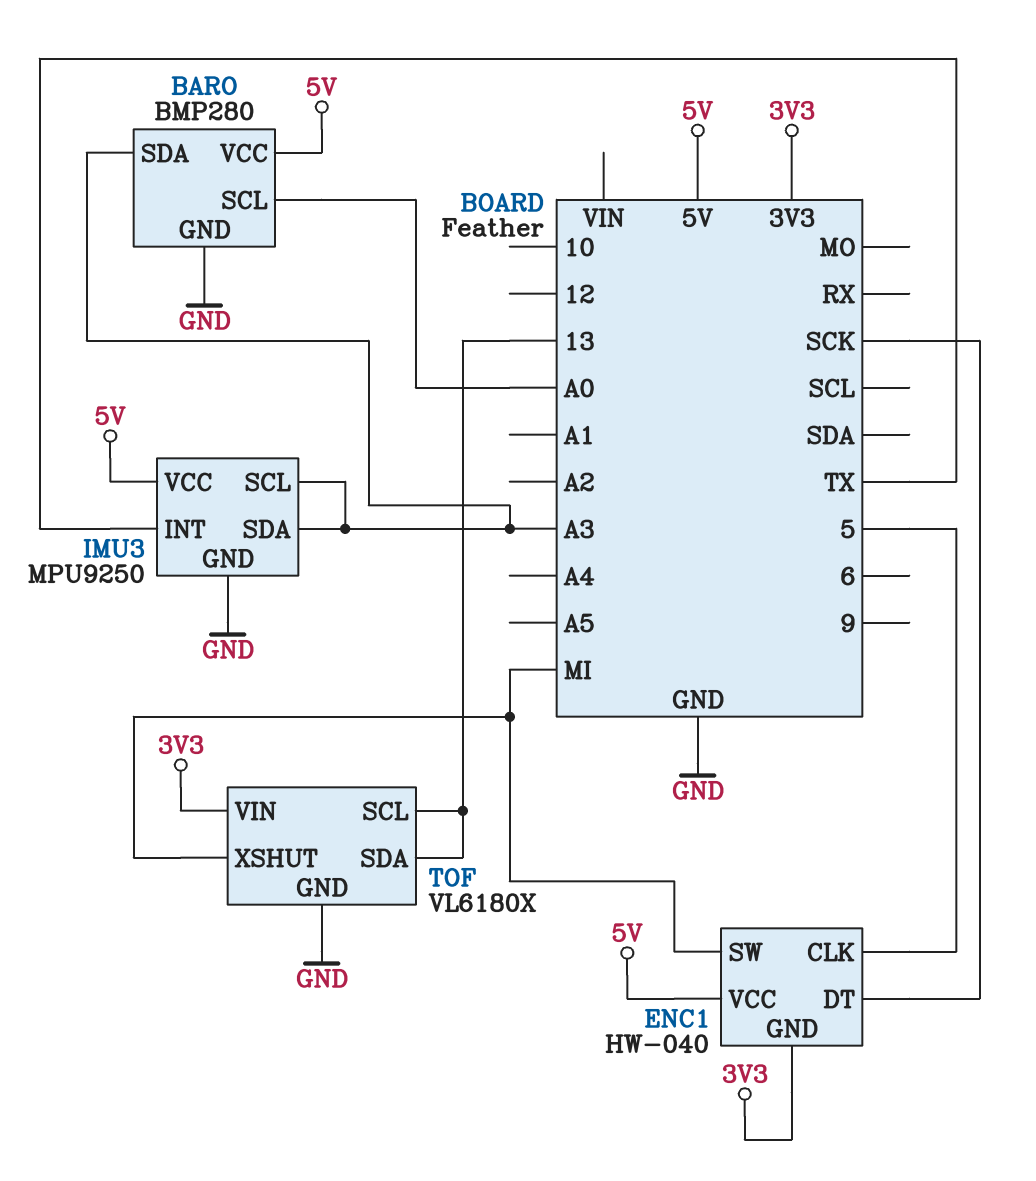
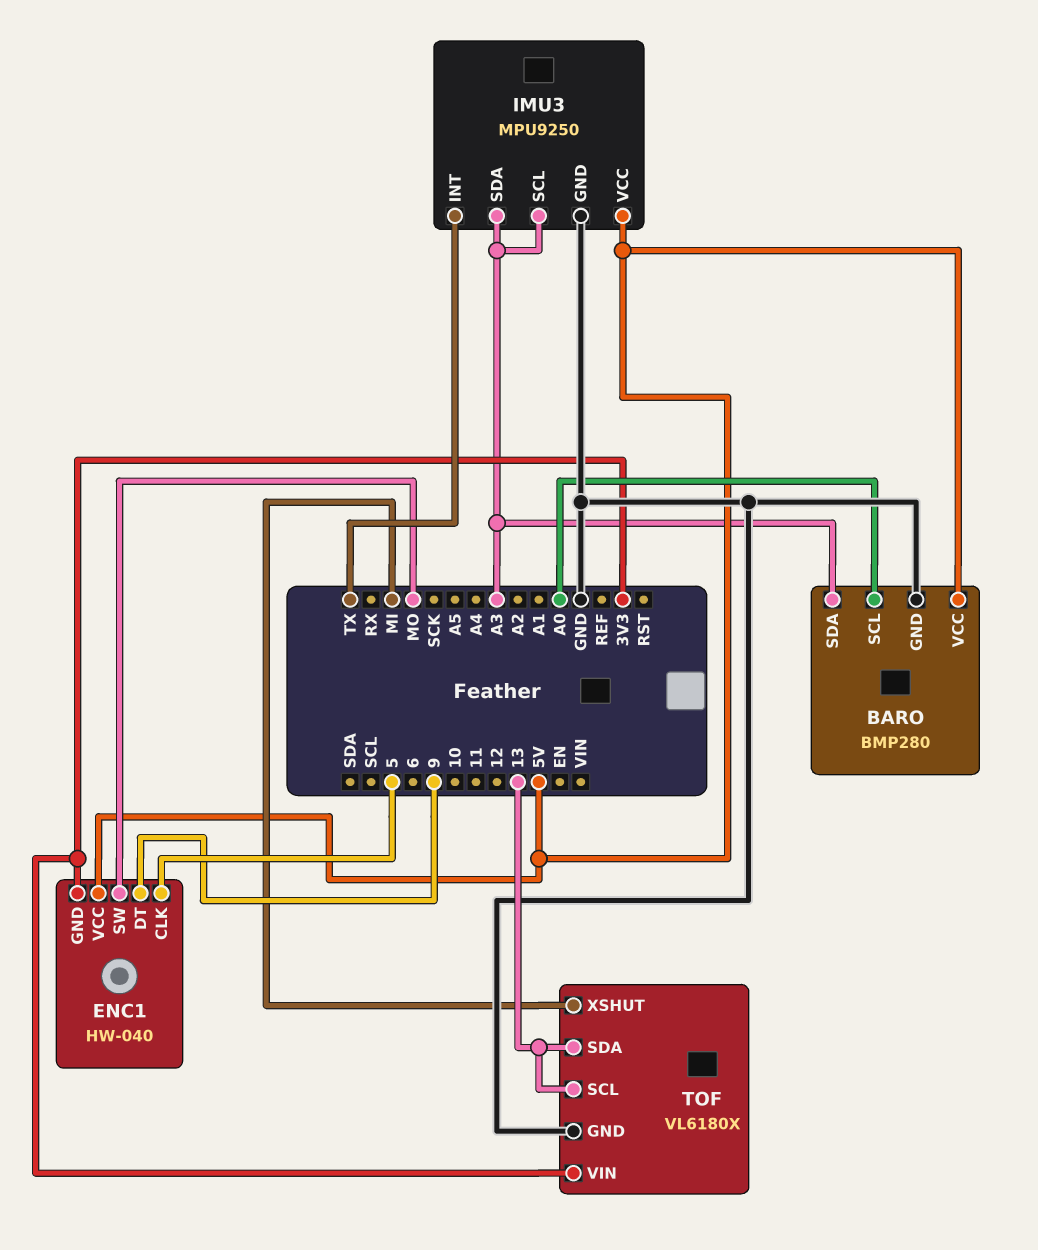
ENC1 pin DT: SCK -> 9
ENC1 pin SW: MI -> MO

